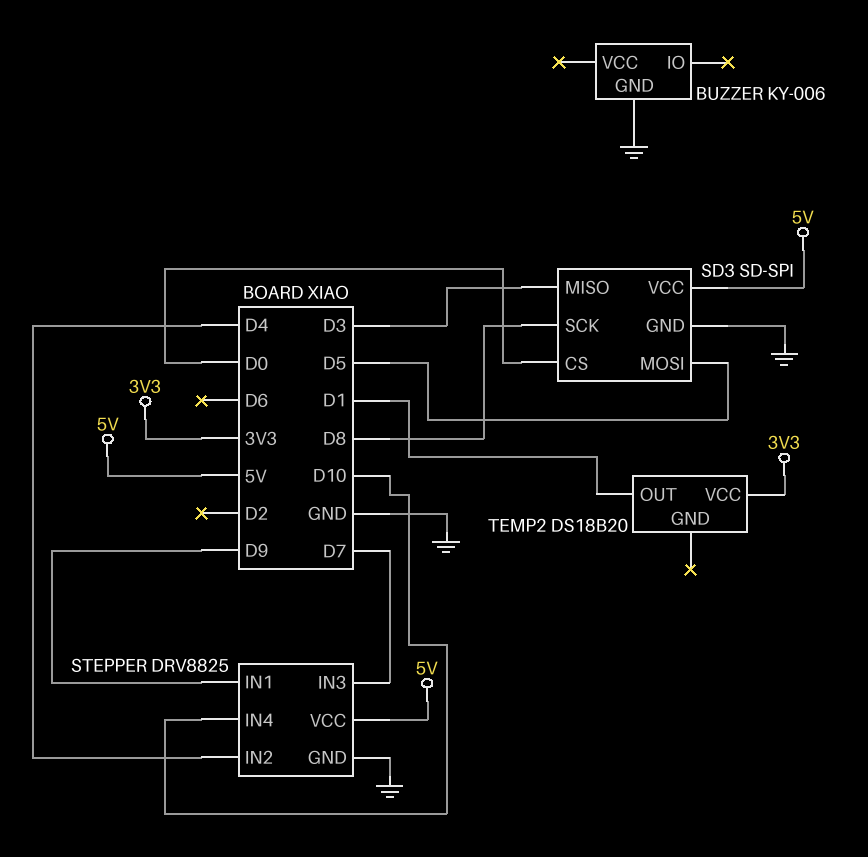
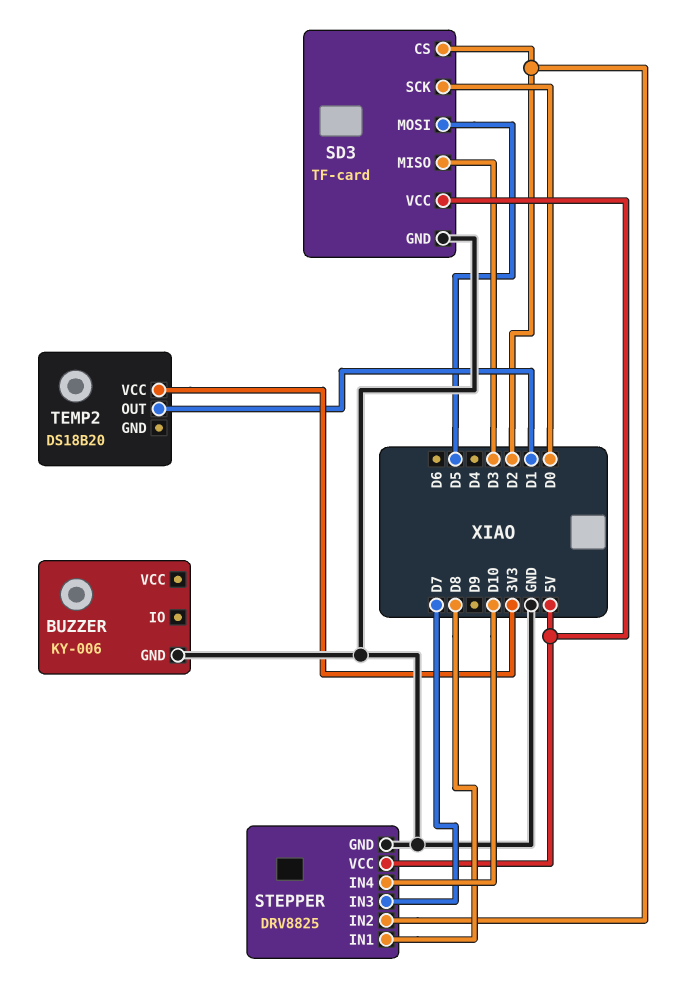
SD3: SD-SPI -> TF-card
SD3 pin CS: D0 -> D2
SD3 pin SCK: D8 -> D0
STEPPER pin IN1: D9 -> D8
STEPPER pin IN2: D4 -> D2

